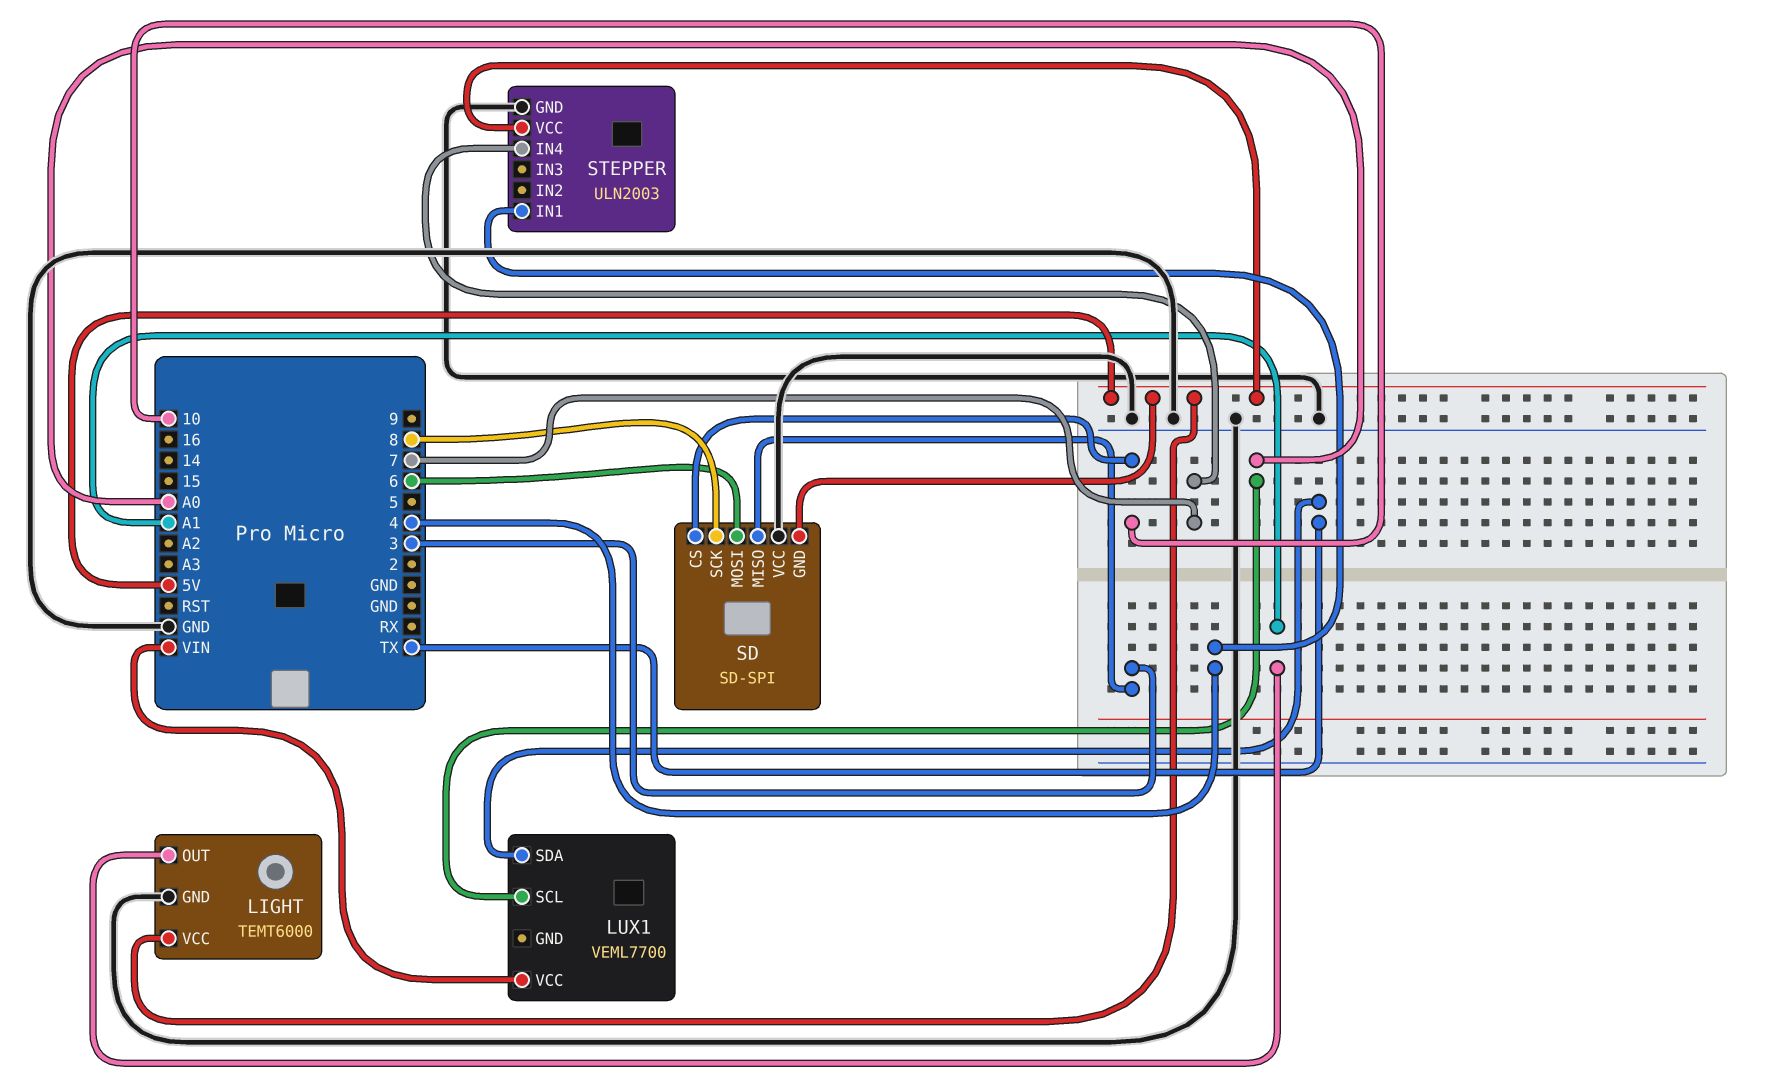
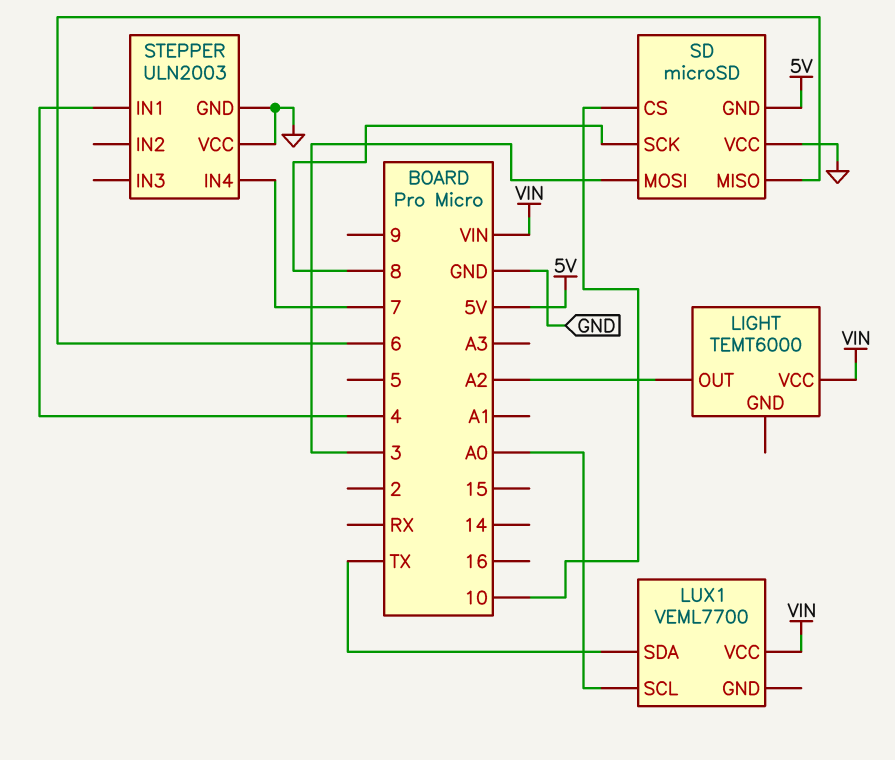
LIGHT pin GND: GND -> none
LIGHT pin OUT: A1 -> A2
LIGHT pin VCC: 5V -> VIN
SD: SD-SPI -> microSD
SD pin MISO: 3 -> 6
SD pin MOSI: 6 -> 3
STEPPER pin VCC: 5V -> GND

